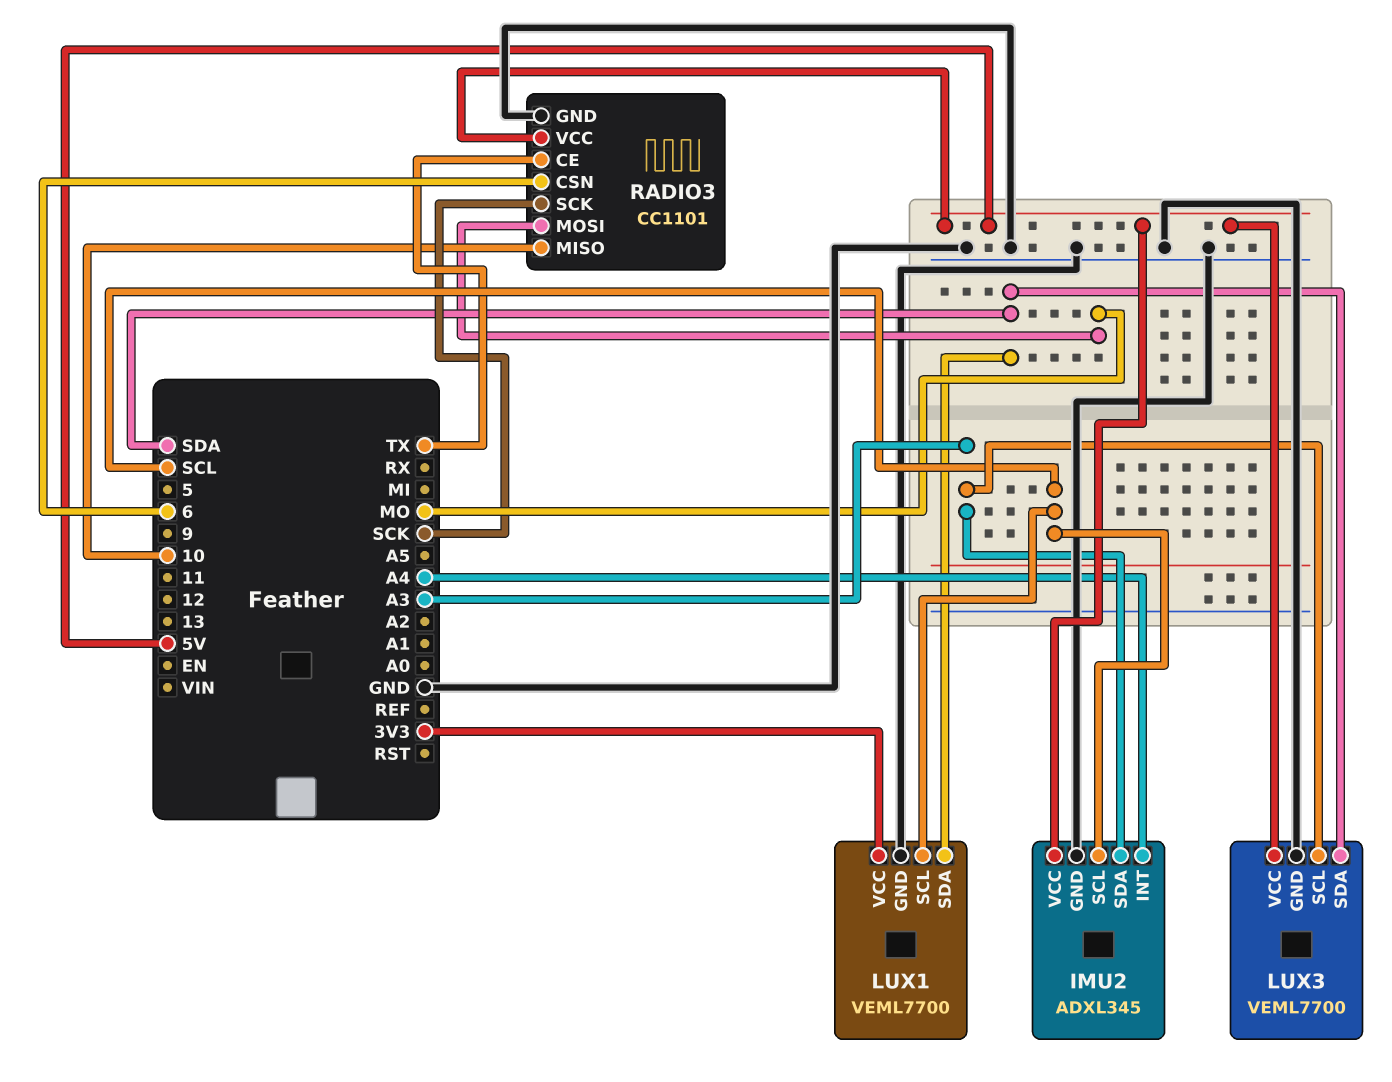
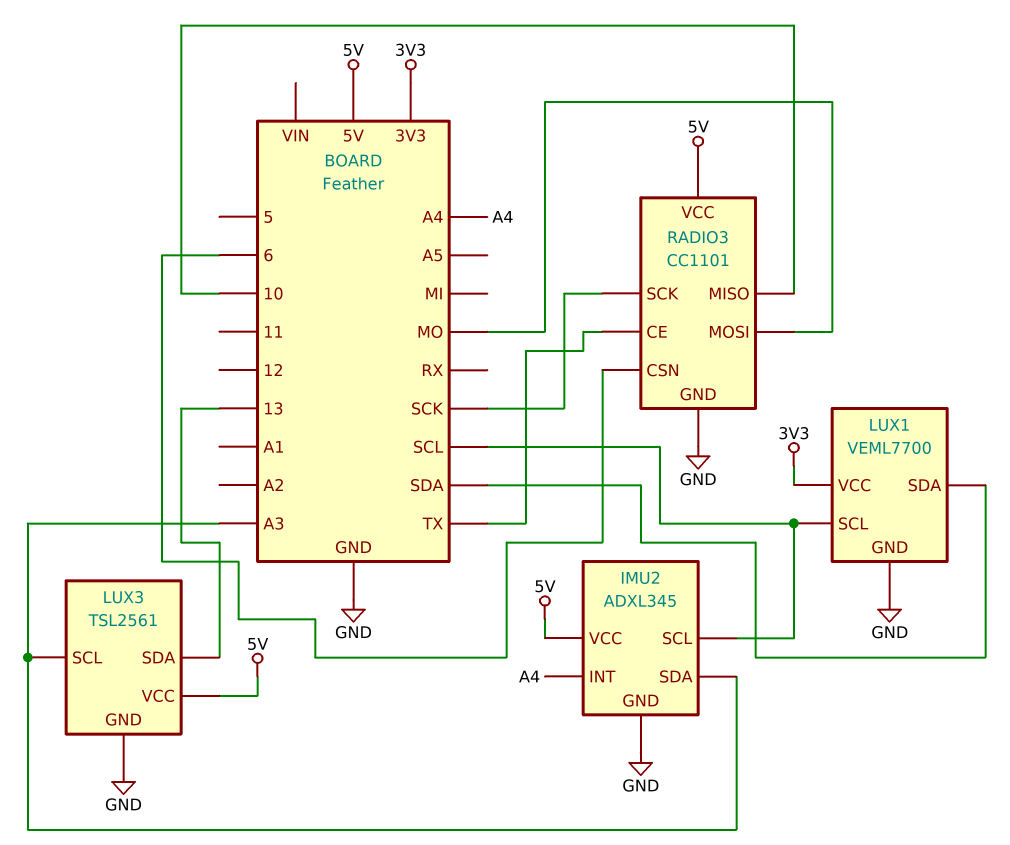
LUX3: VEML7700 -> TSL2561
LUX3 pin SDA: SDA -> 13

